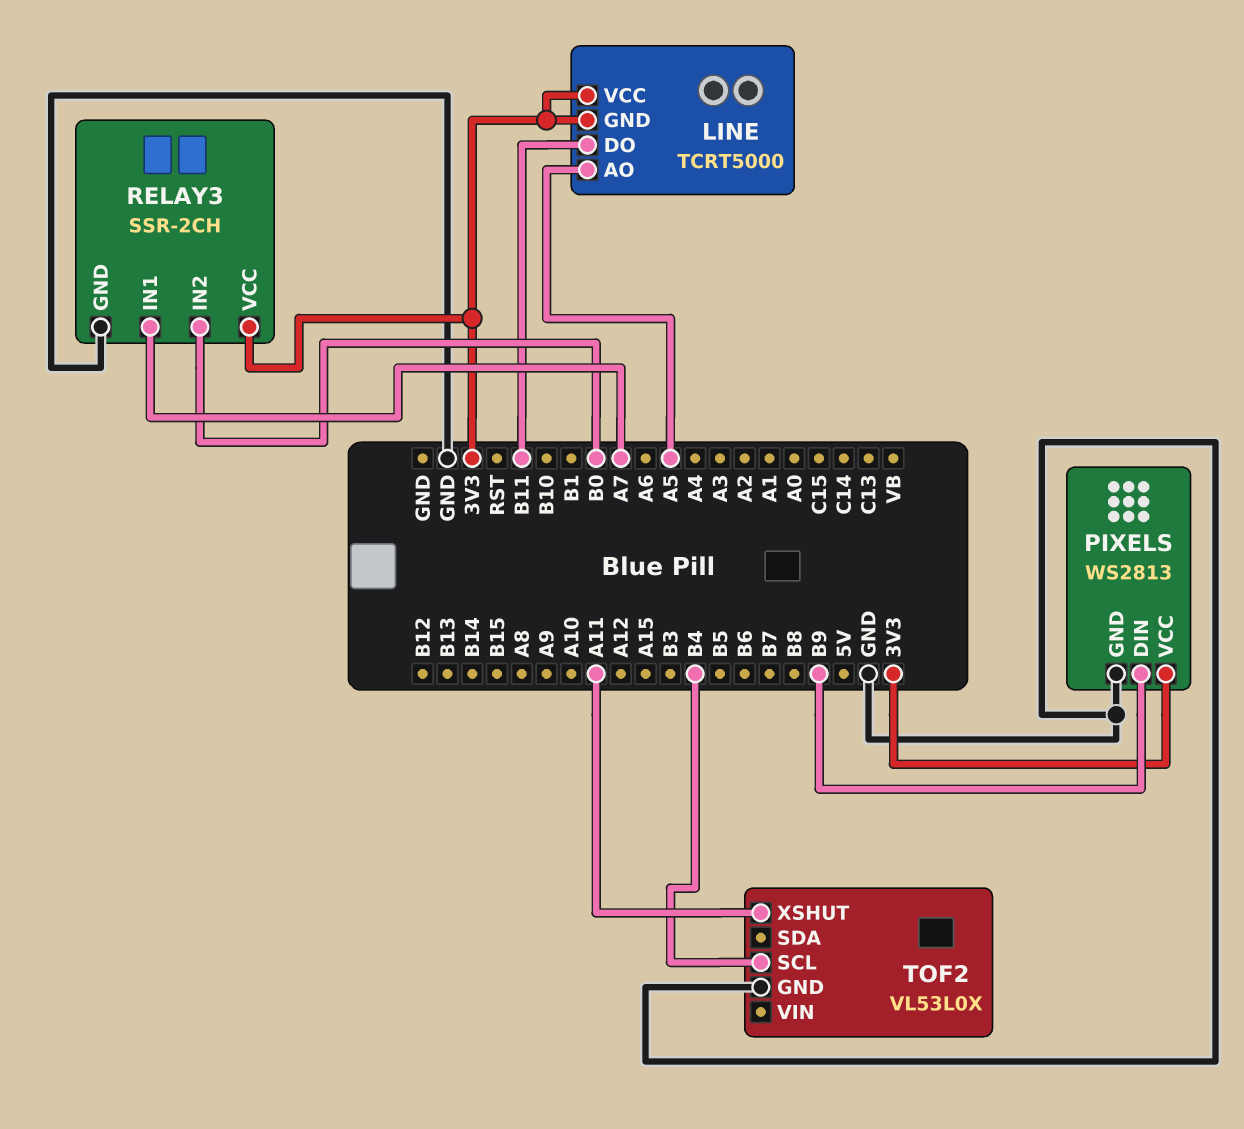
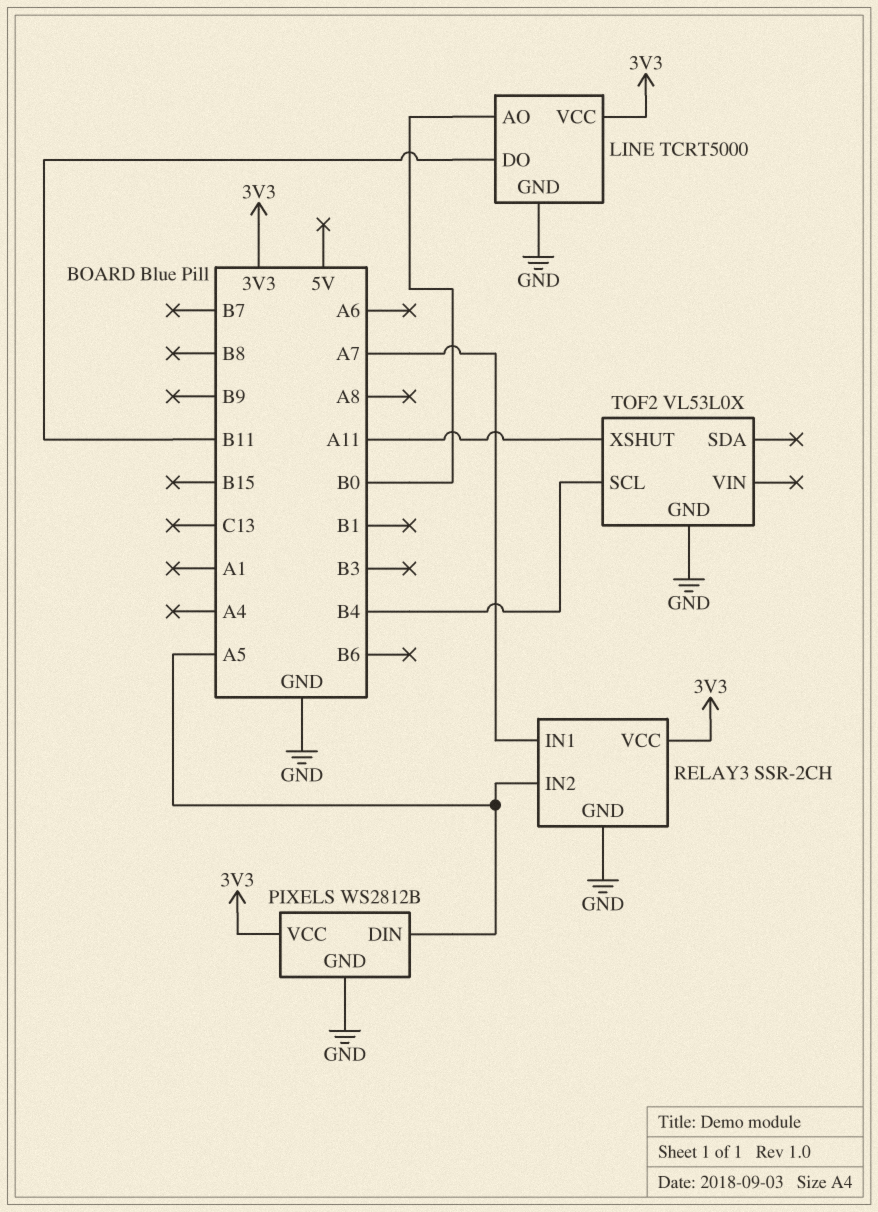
LINE pin AO: A5 -> B0
LINE pin GND: 3V3 -> GND
PIXELS: WS2813 -> WS2812B
PIXELS pin DIN: B9 -> A5
RELAY3 pin IN2: B0 -> A5

